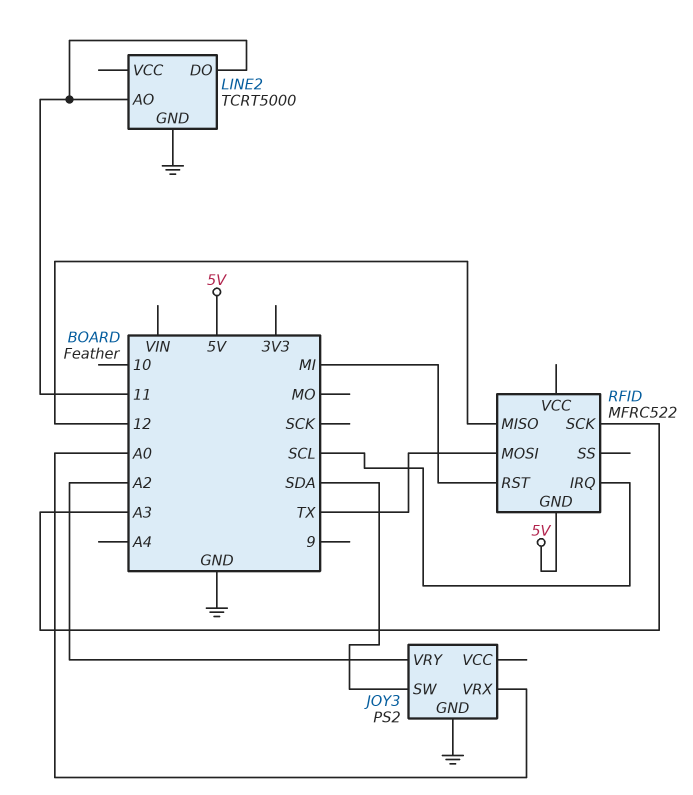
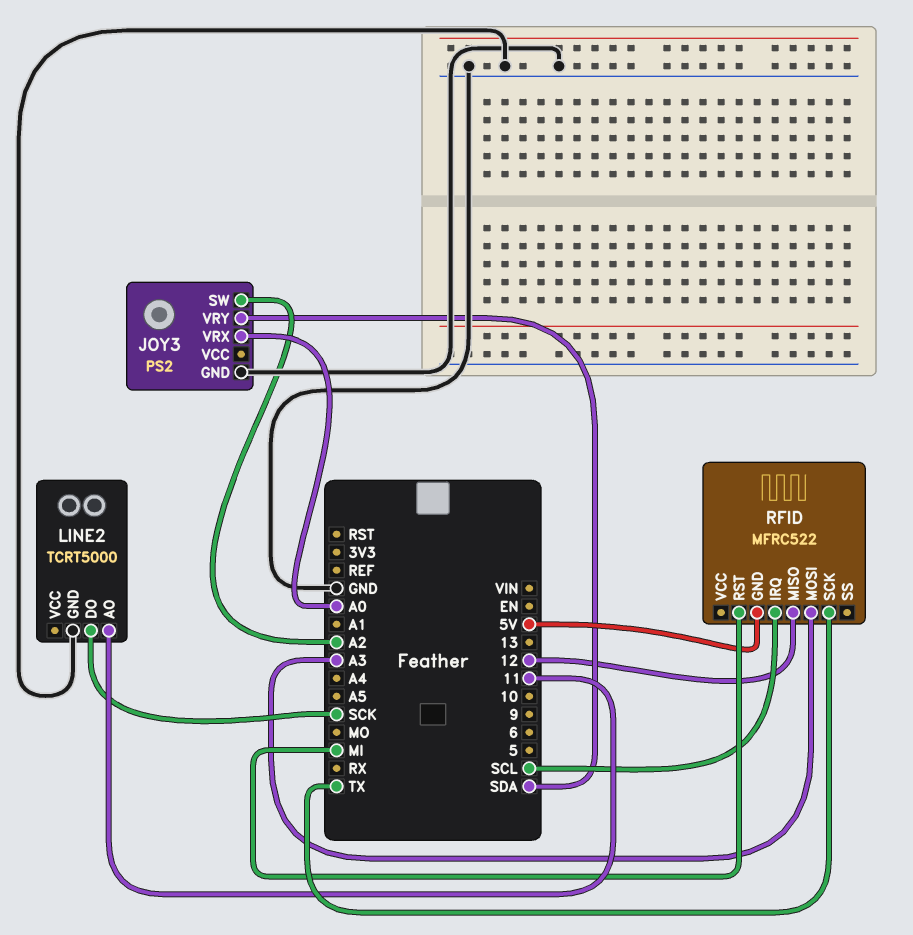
JOY3 pin SW: SDA -> A2
JOY3 pin VRY: A2 -> SDA
LINE2 pin DO: 11 -> SCK
RFID pin MOSI: TX -> A3
RFID pin SCK: A3 -> TX

